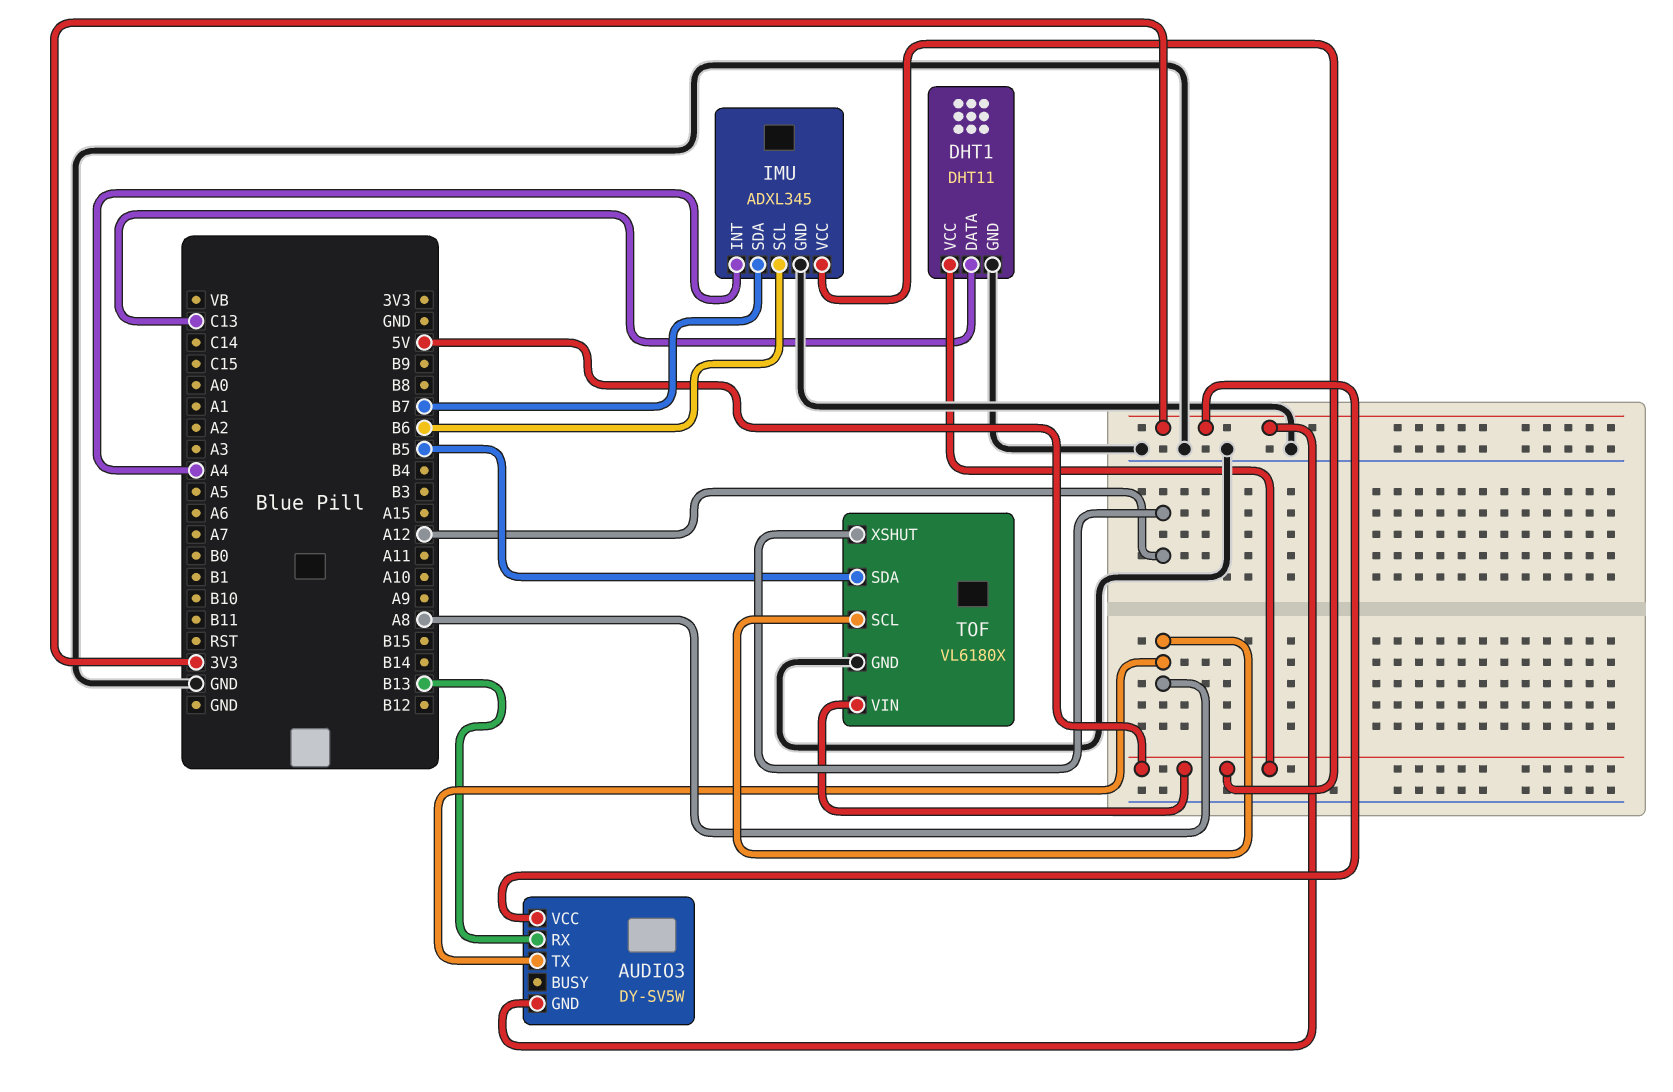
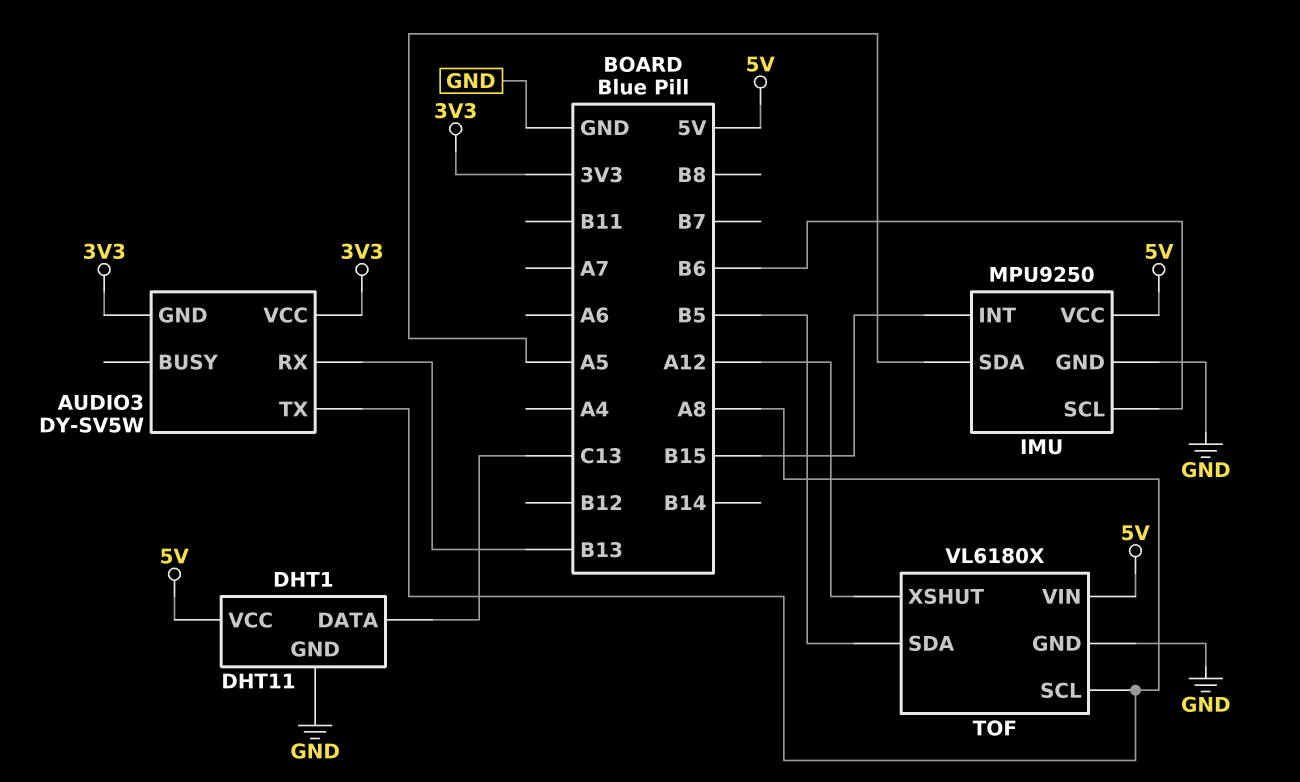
IMU: ADXL345 -> MPU9250
IMU pin INT: A4 -> B15
IMU pin SDA: B7 -> A5

